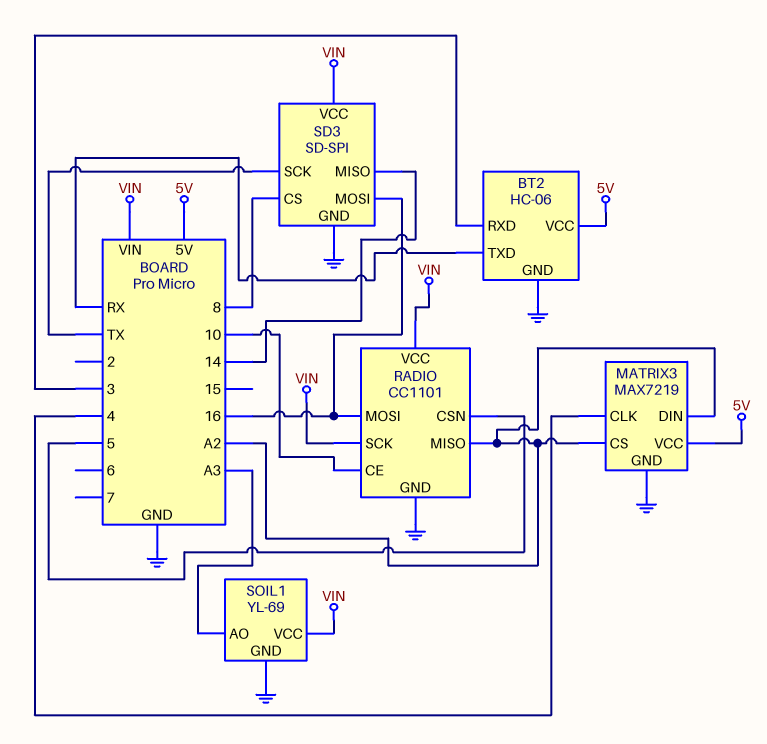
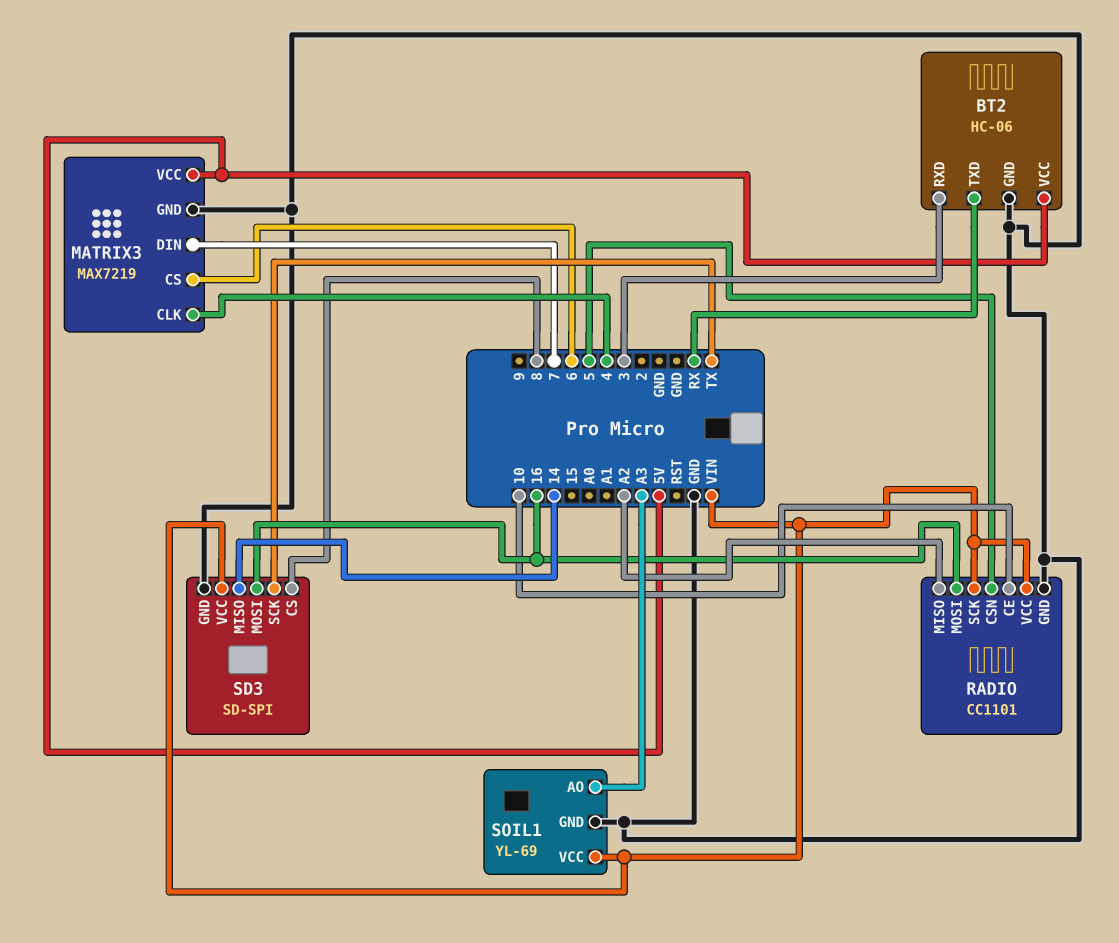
MATRIX3 pin CS: A2 -> 6
MATRIX3 pin DIN: A2 -> 7

